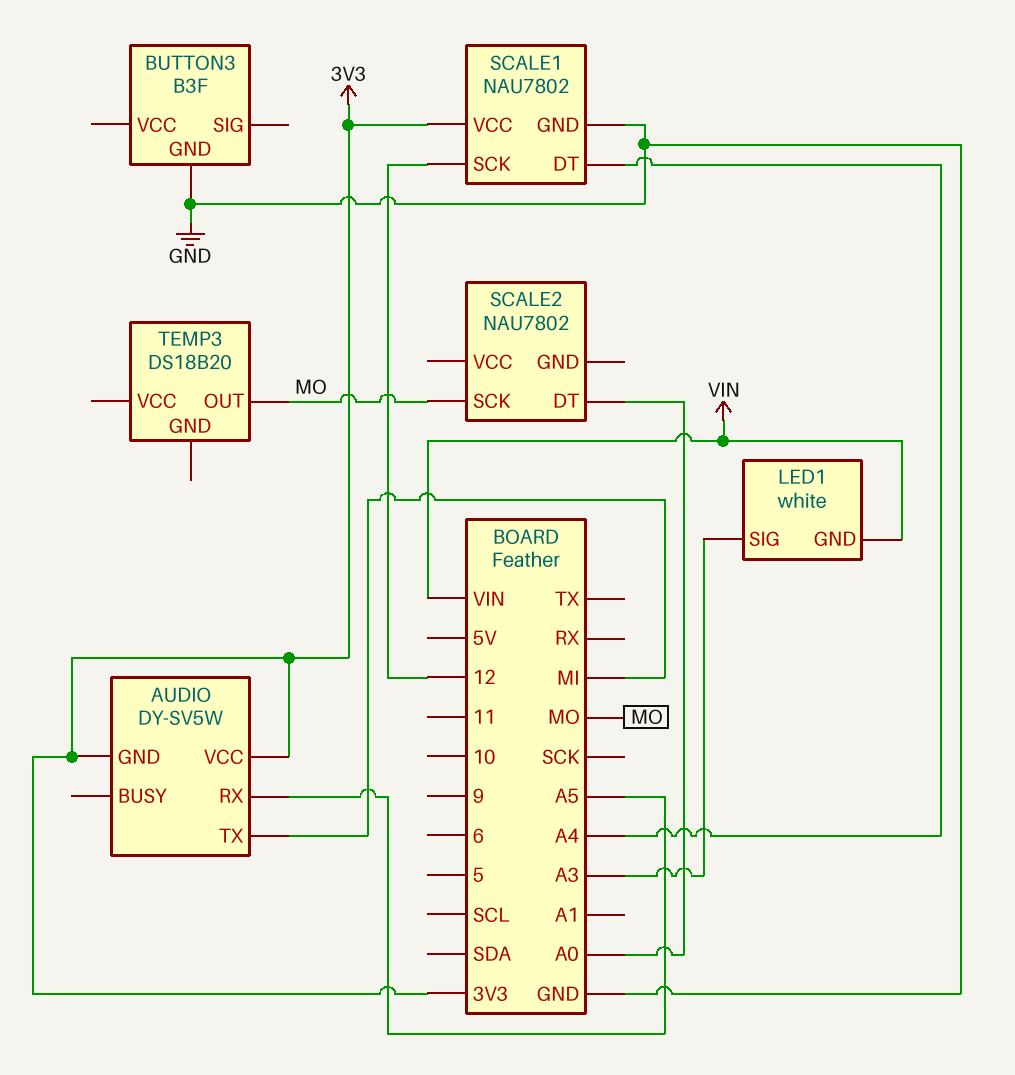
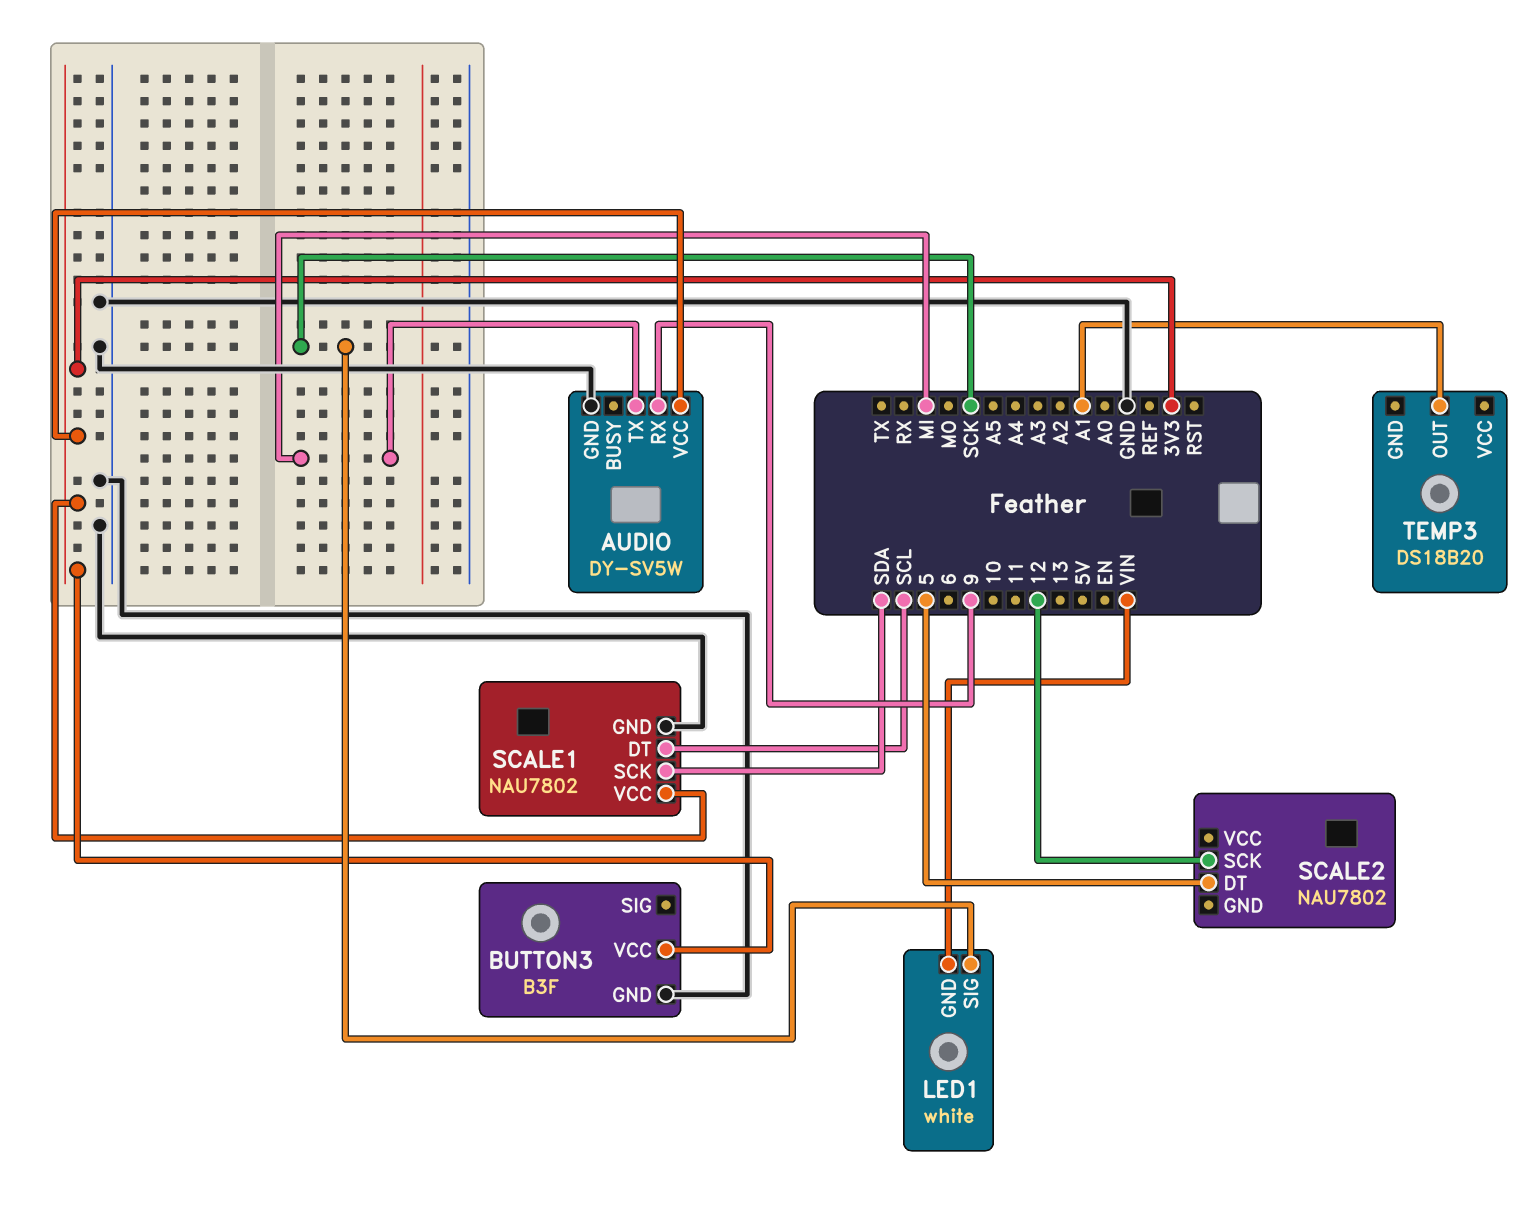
AUDIO pin GND: 3V3 -> GND
AUDIO pin RX: A5 -> 9
BUTTON3 pin VCC: none -> 3V3
LED1 pin SIG: A3 -> SCK
SCALE1 pin DT: A4 -> SCL
SCALE1 pin SCK: 12 -> SDA
SCALE2 pin DT: A0 -> 5
SCALE2 pin SCK: MO -> 12
TEMP3 pin OUT: MO -> A1

